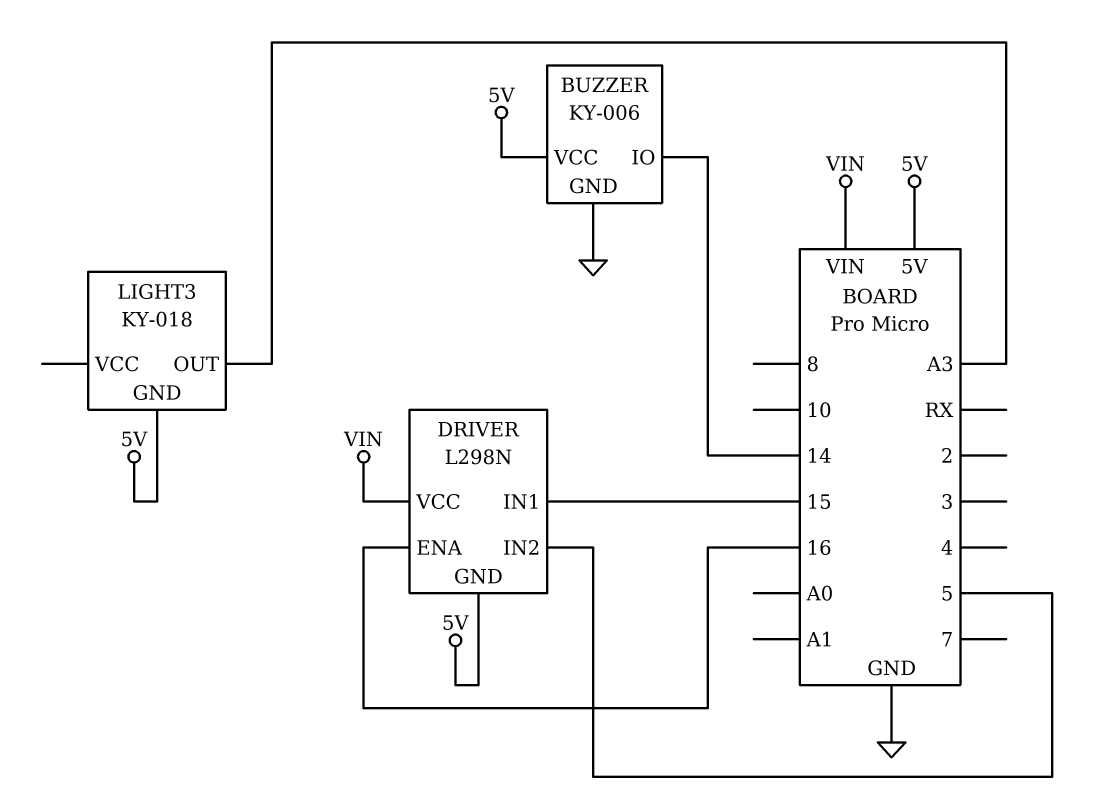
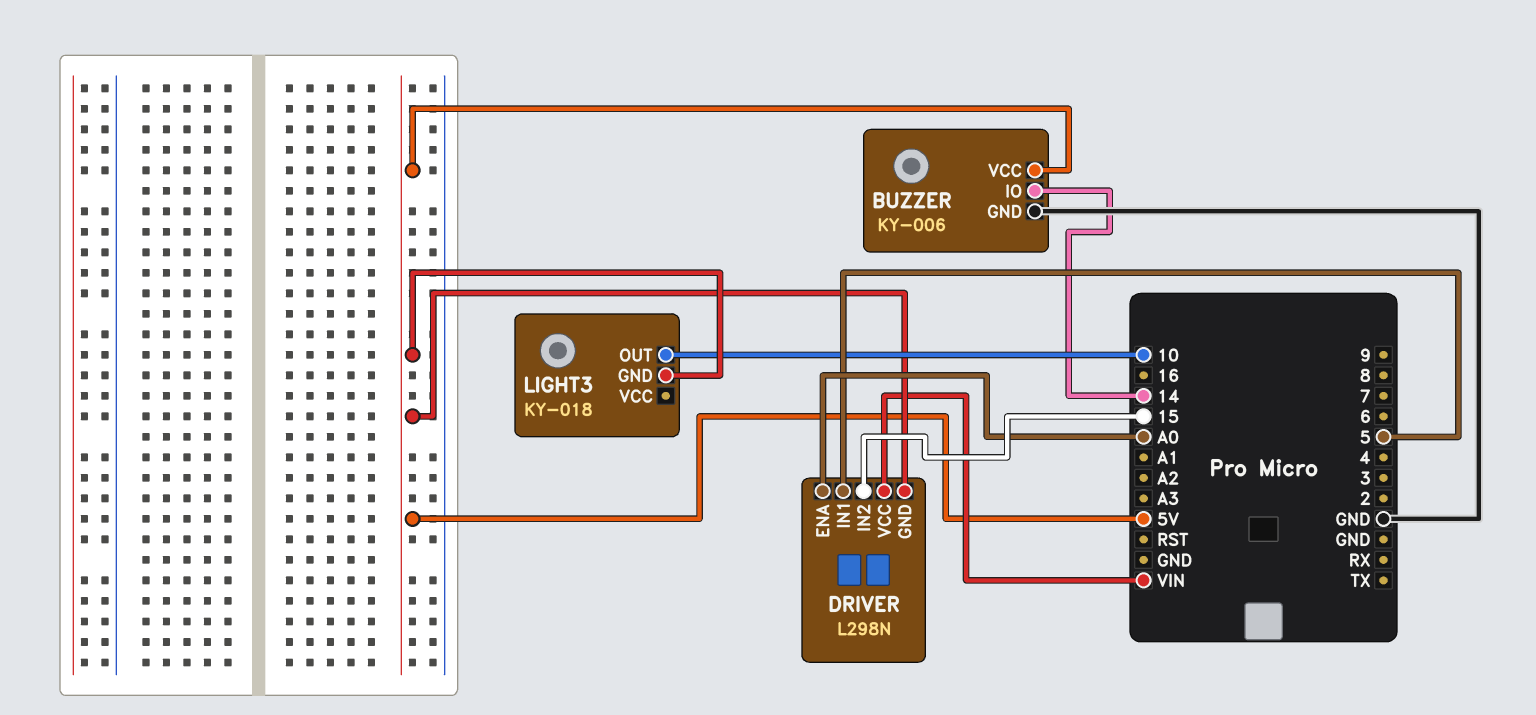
DRIVER pin ENA: 16 -> A0
DRIVER pin IN1: 15 -> 5
DRIVER pin IN2: 5 -> 15
LIGHT3 pin OUT: A3 -> 10

